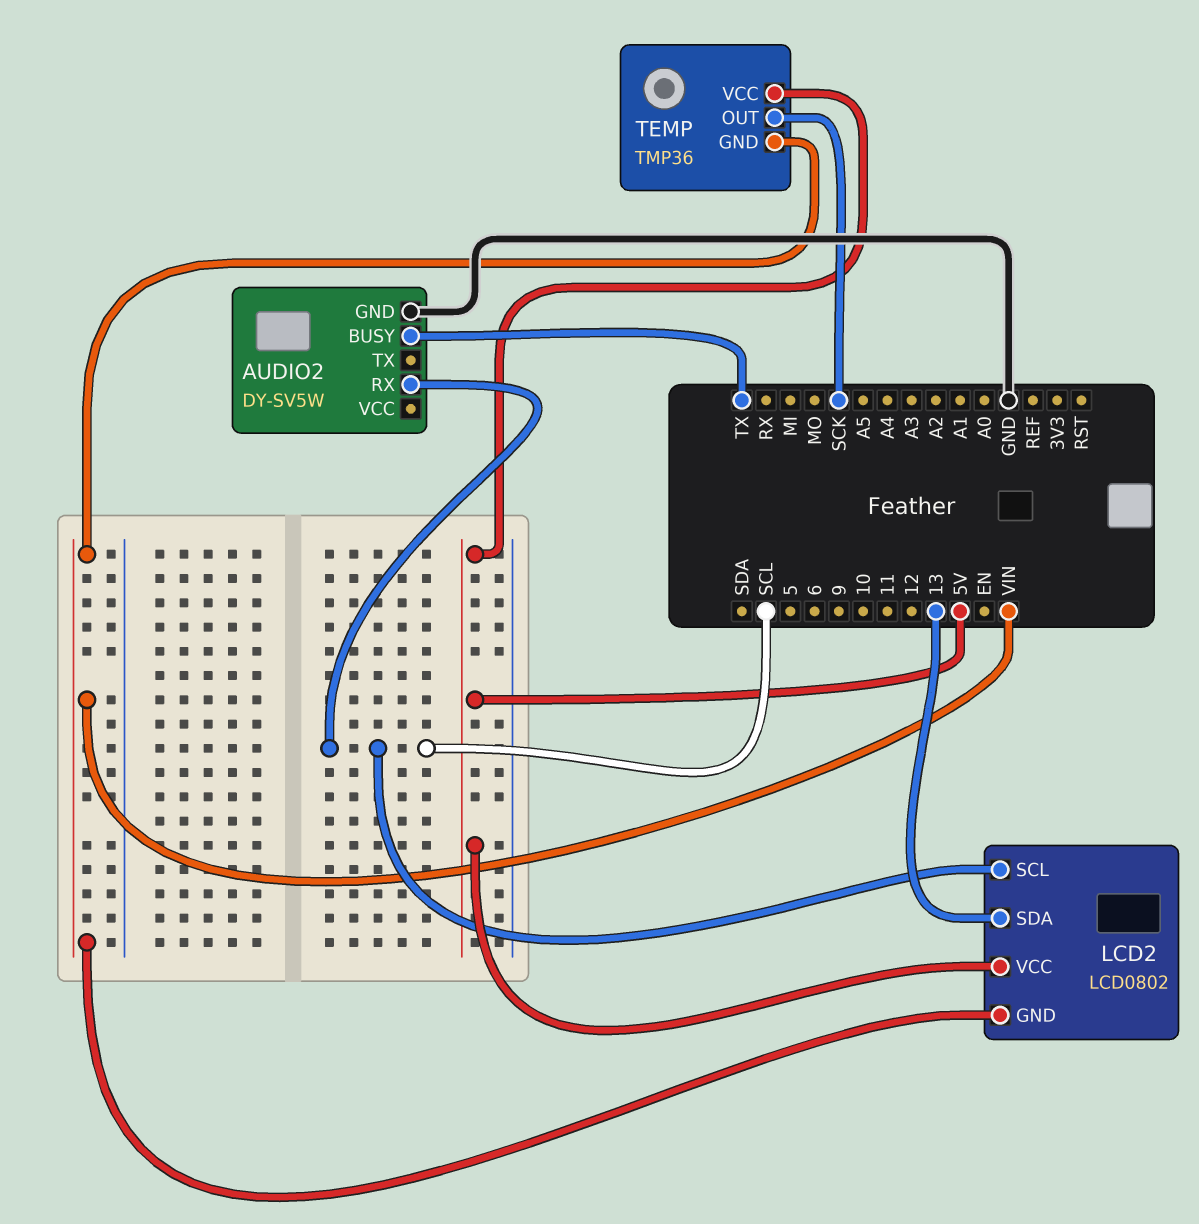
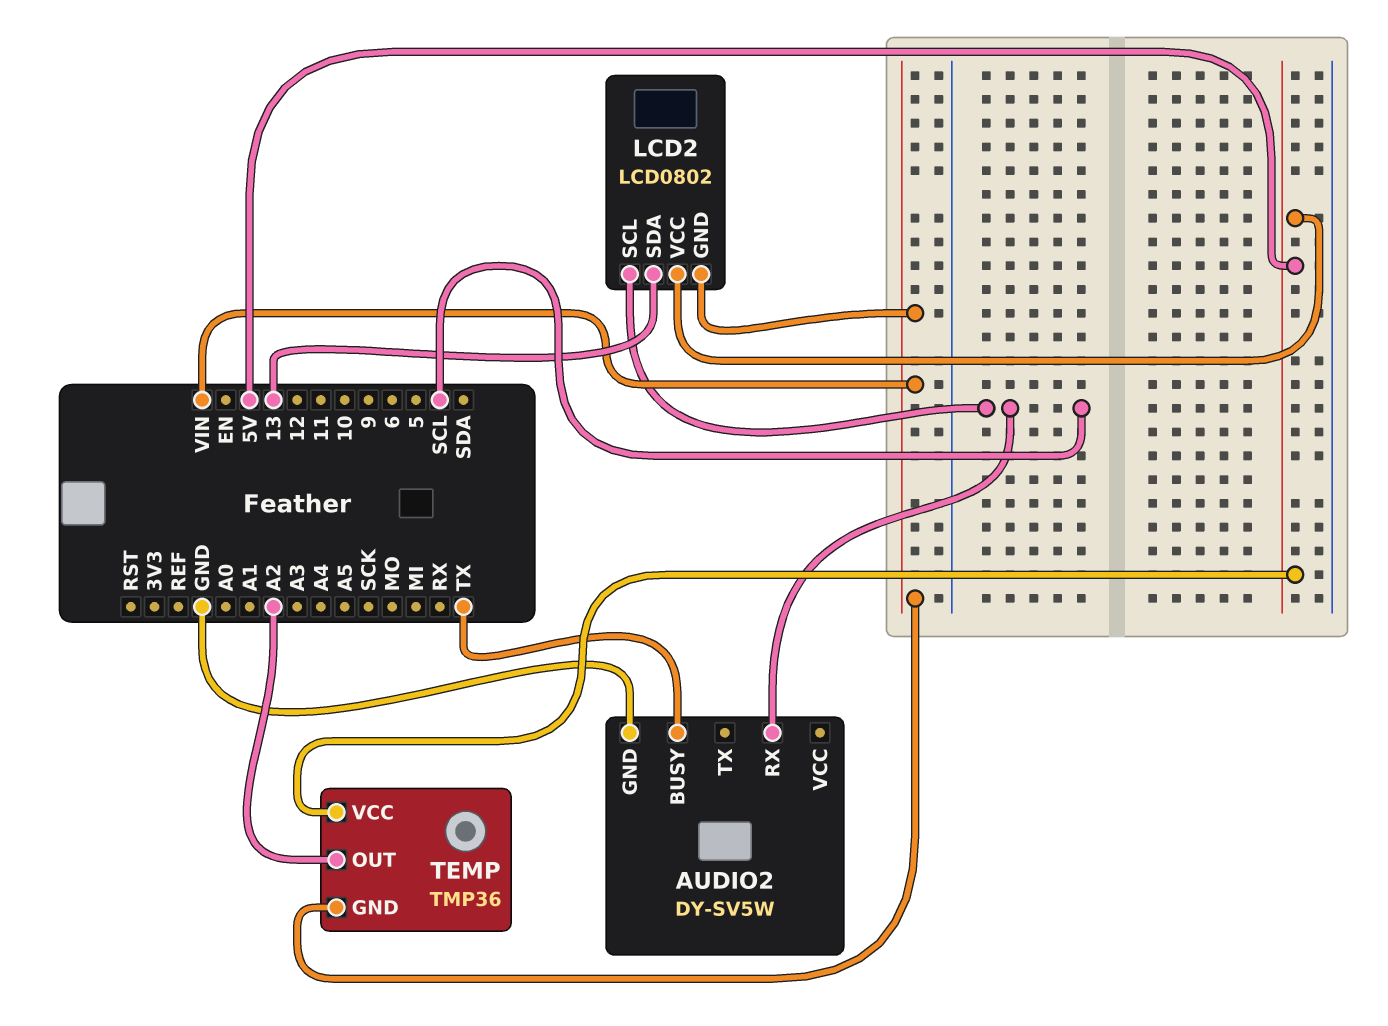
TEMP pin OUT: SCK -> A2

